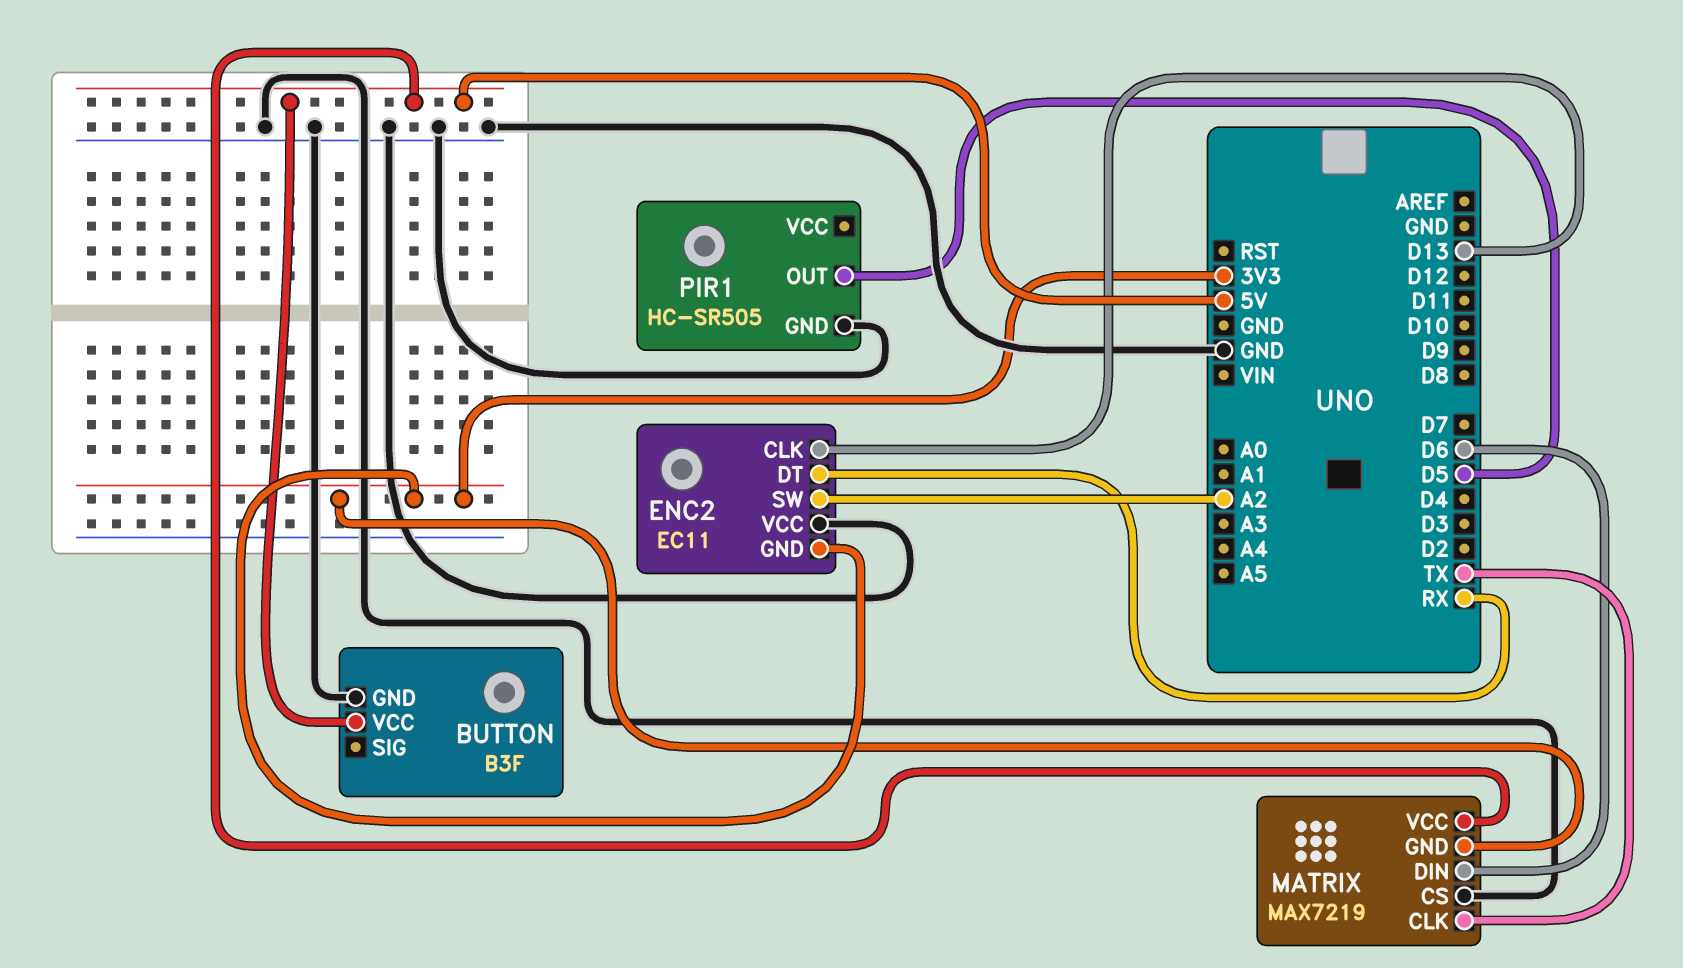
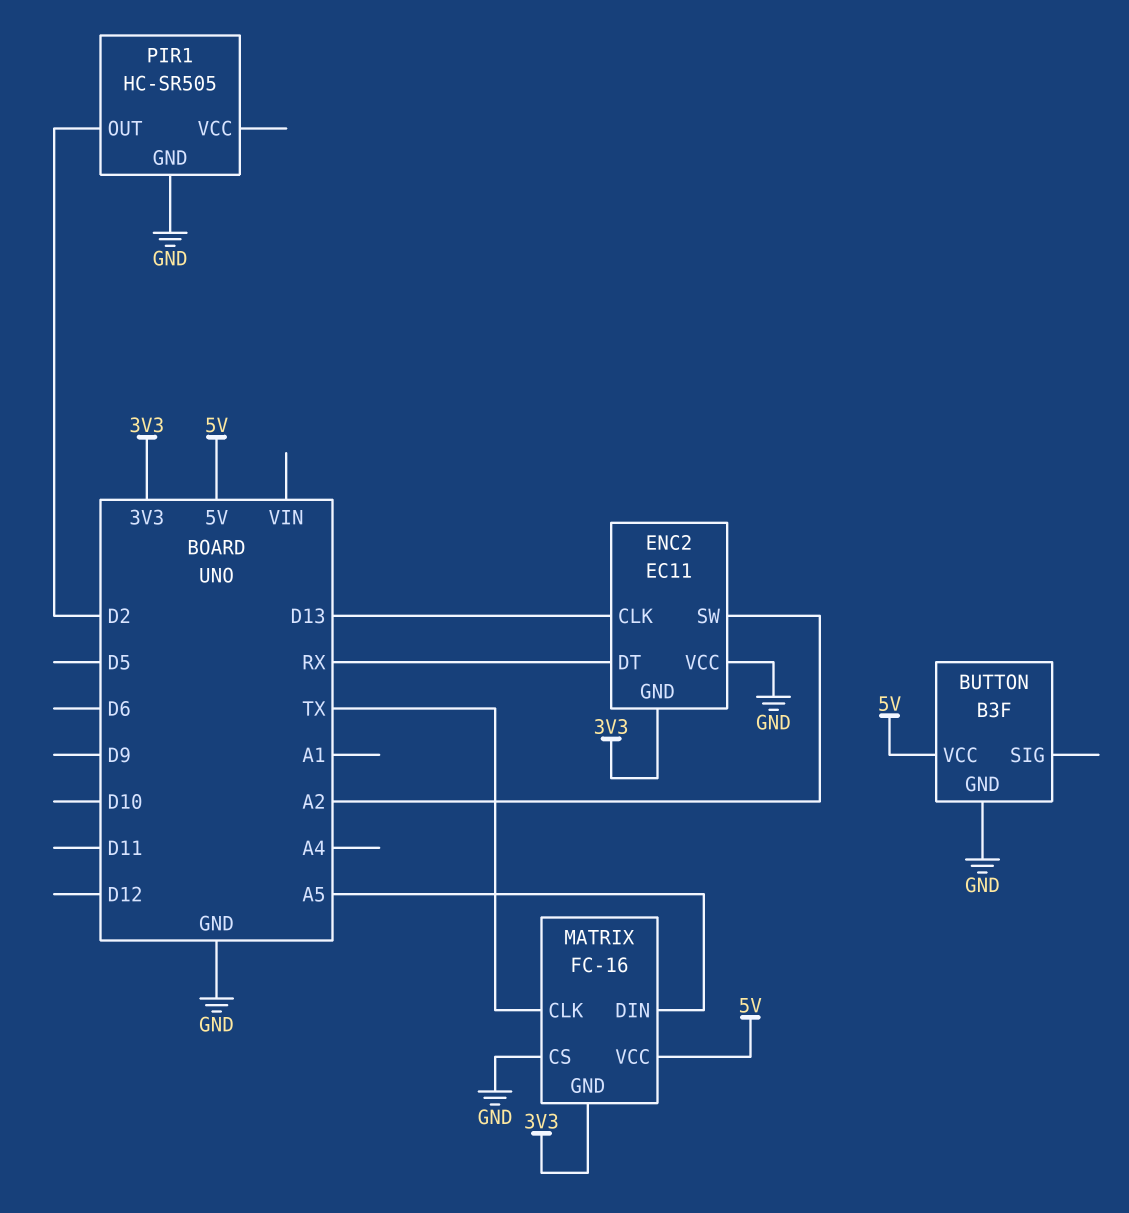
MATRIX: MAX7219 -> FC-16
MATRIX pin DIN: D6 -> A5
PIR1 pin OUT: D5 -> D2

